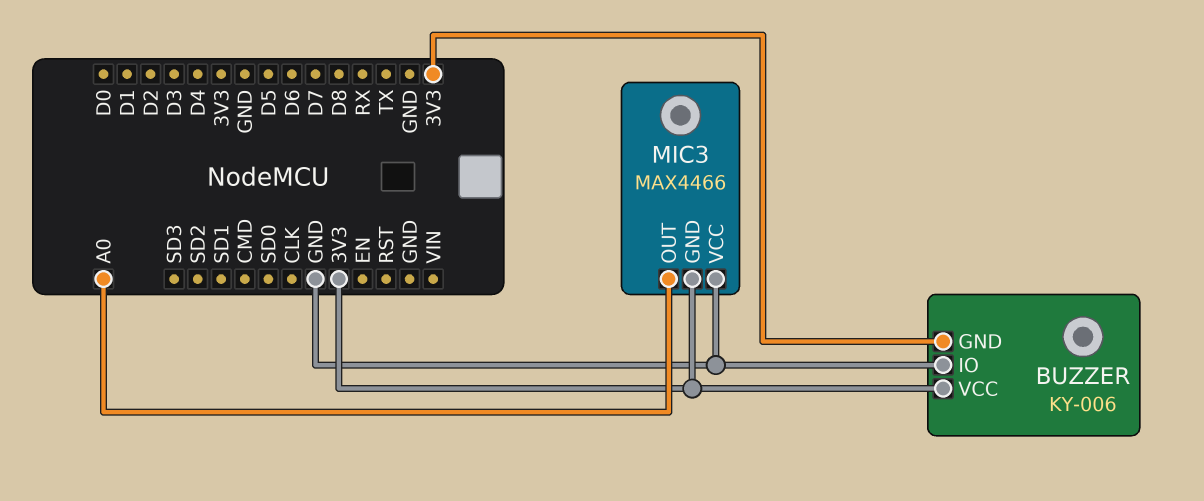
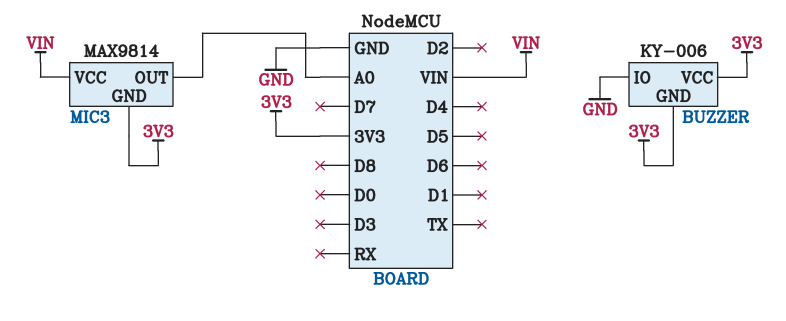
MIC3: MAX4466 -> MAX9814
MIC3 pin VCC: GND -> VIN

